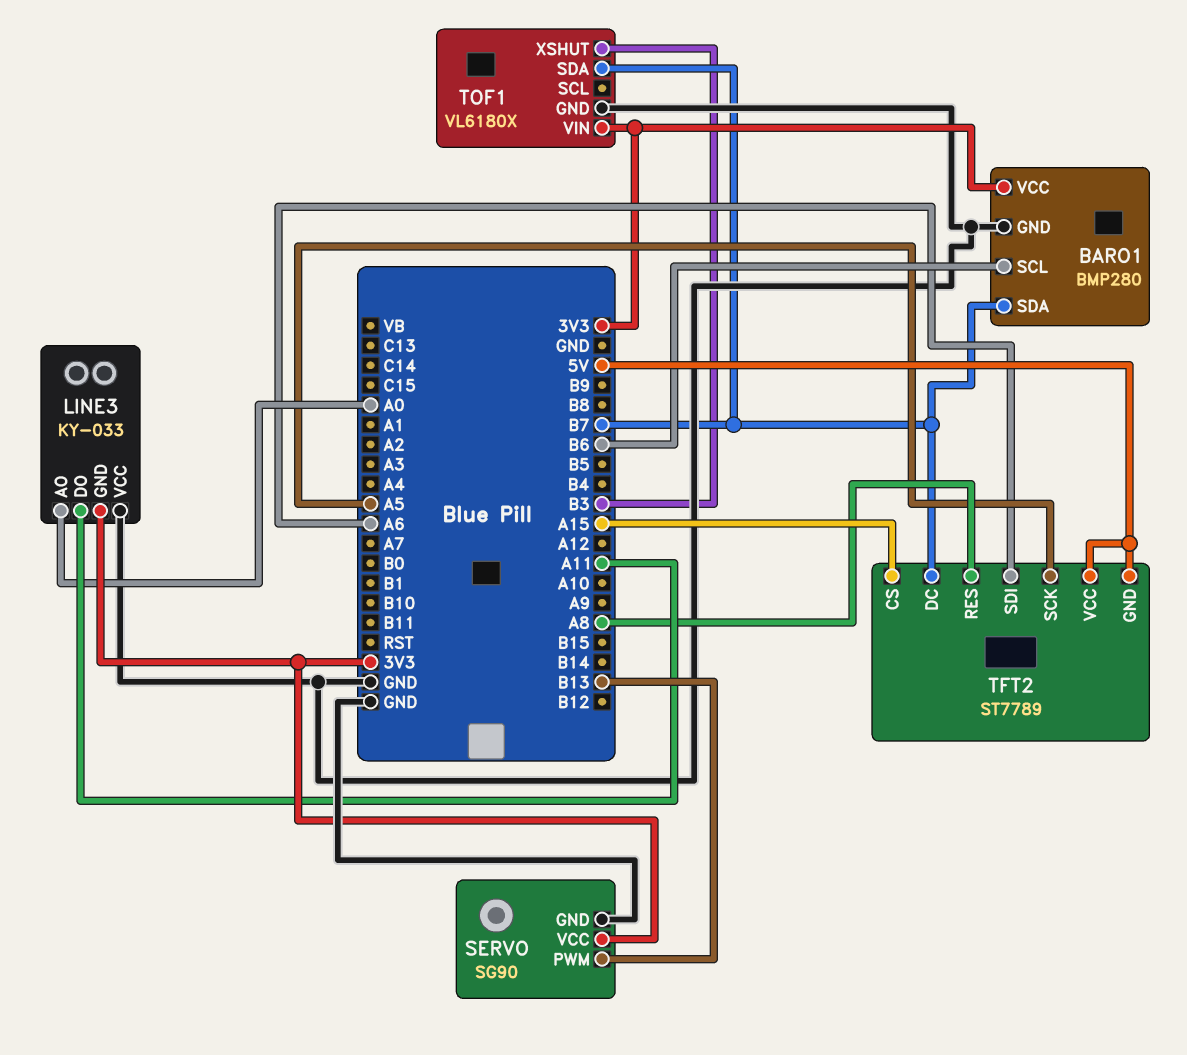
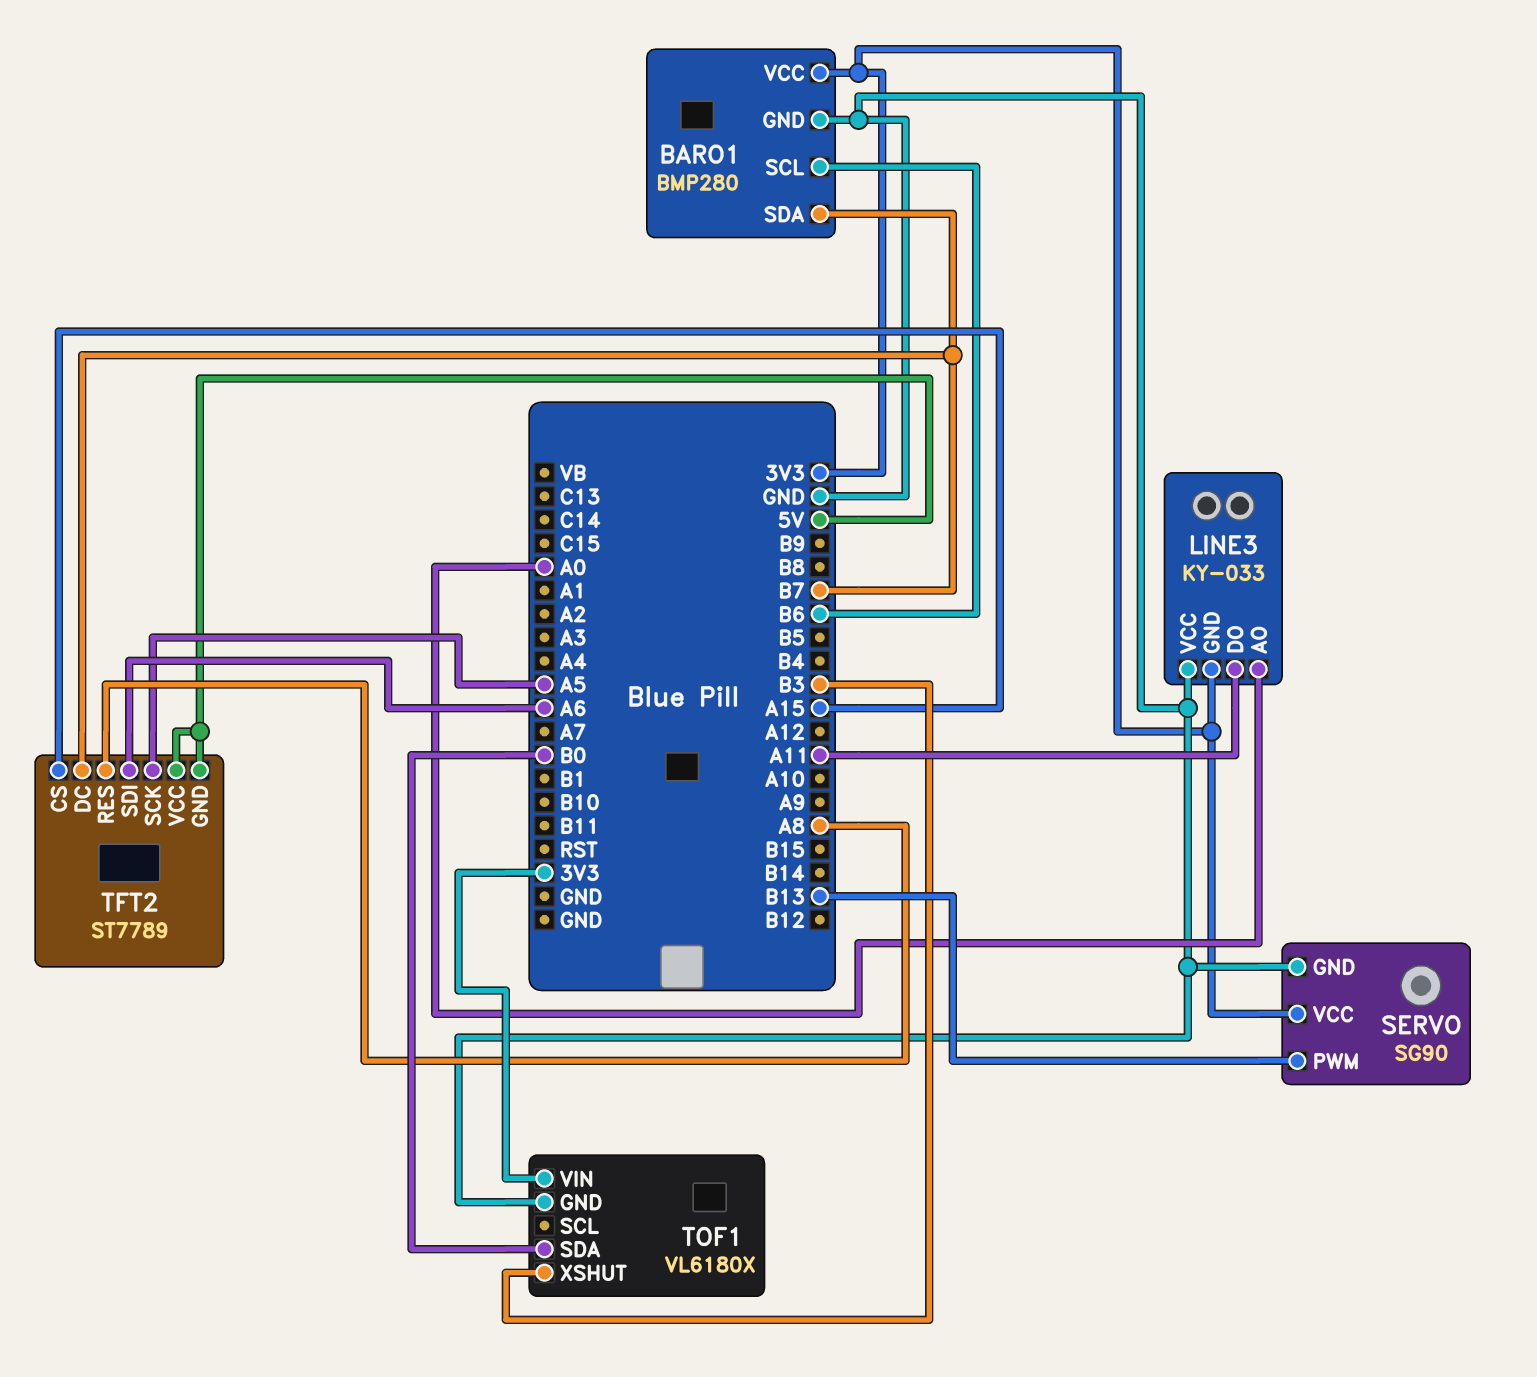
TOF1 pin SDA: B7 -> B0

